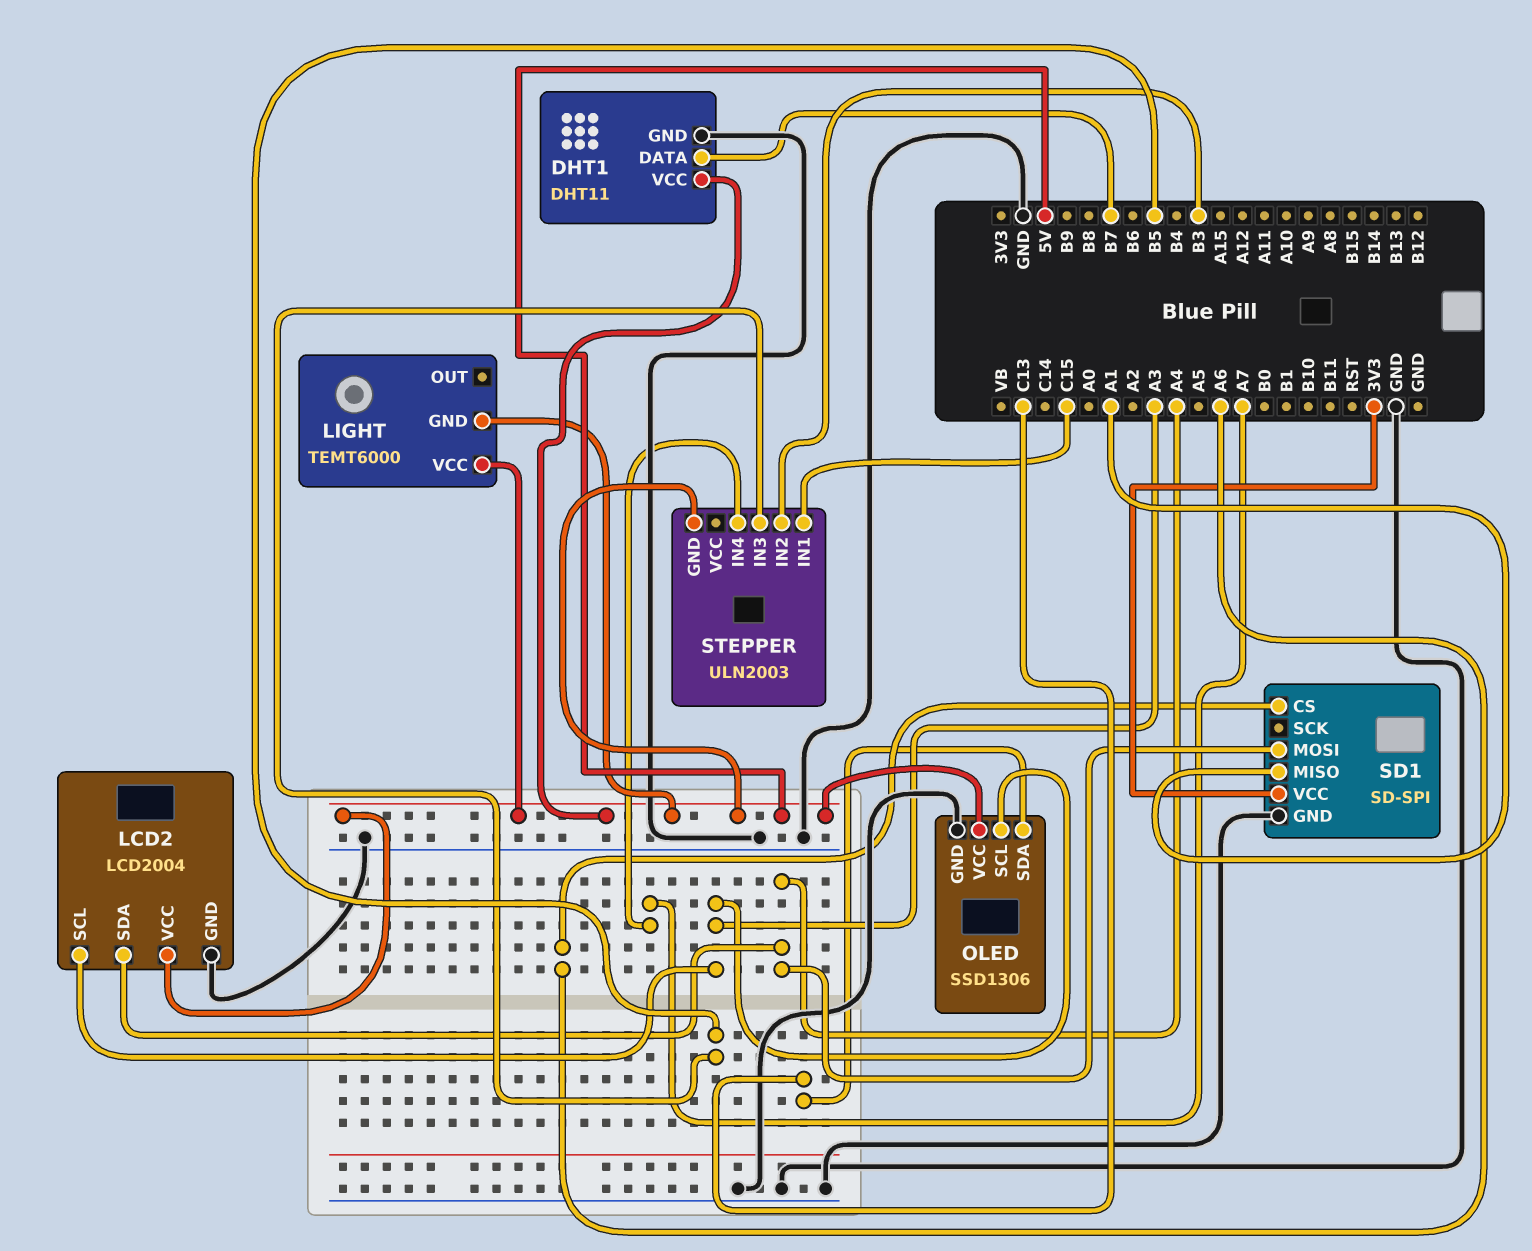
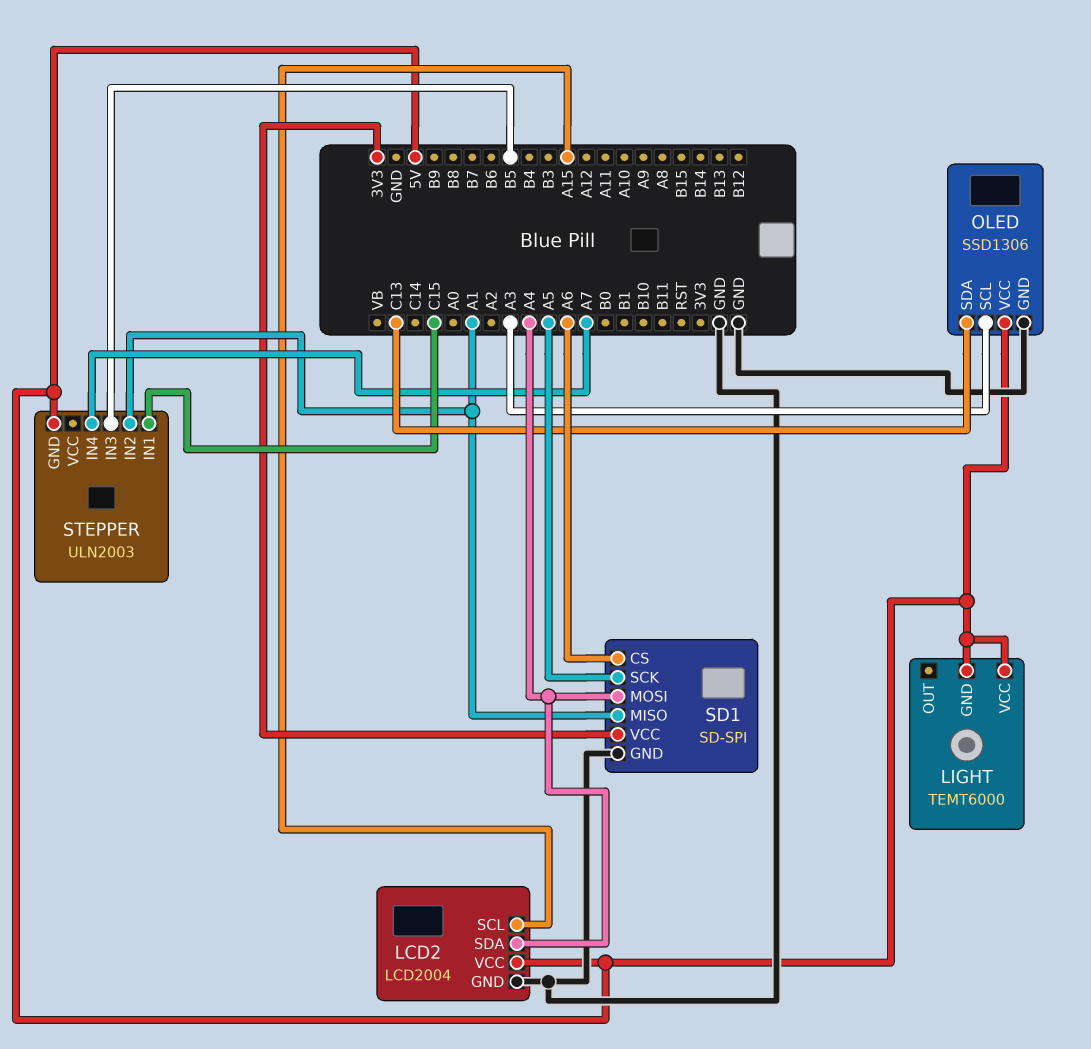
DHT1: DHT11 -> none
DHT1 pin DATA: B7 -> none
DHT1 pin GND: GND -> none
DHT1 pin VCC: 5V -> none
LCD2 pin SCL: A3 -> A15
SD1 pin SCK: none -> A5
STEPPER pin IN2: B3 -> A1

